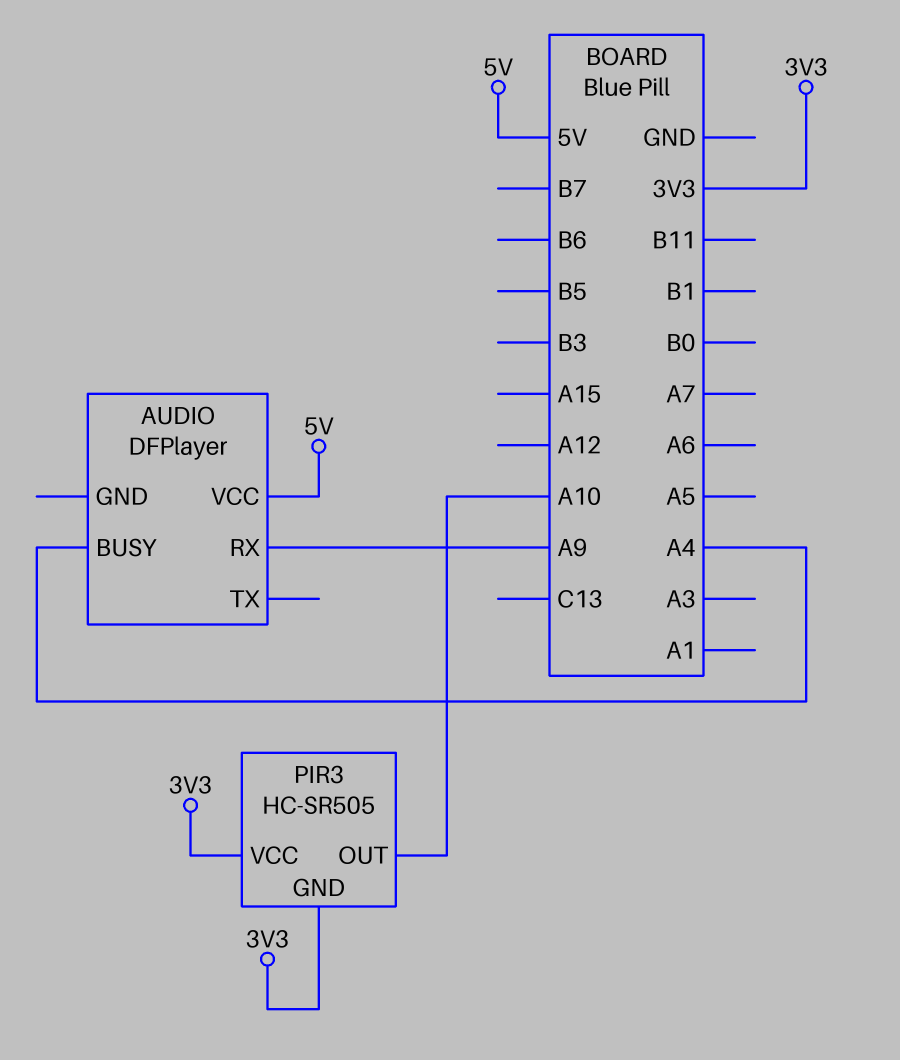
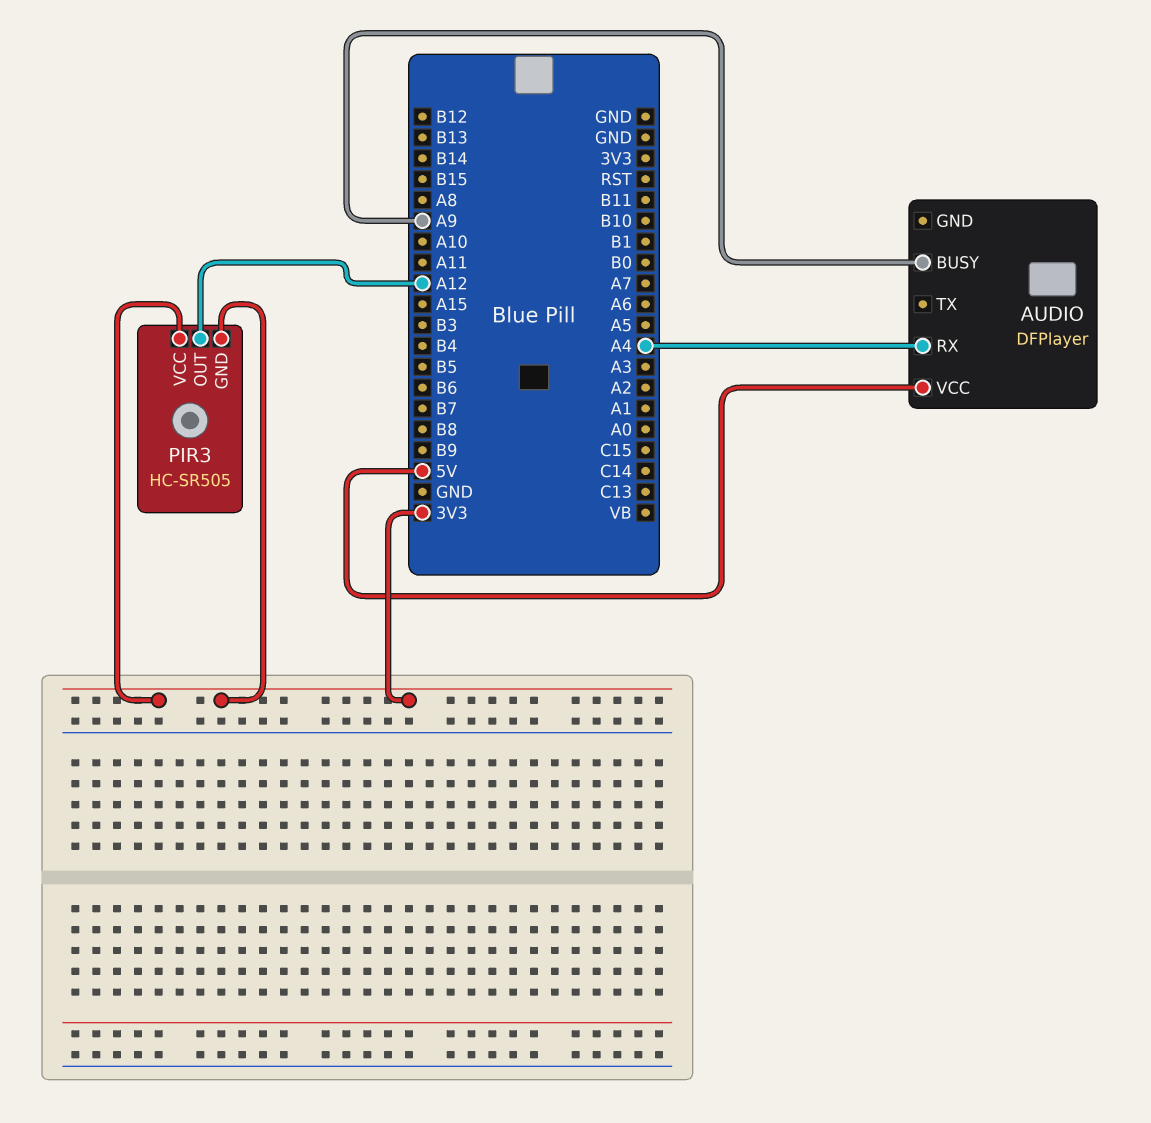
AUDIO pin BUSY: A4 -> A9
AUDIO pin RX: A9 -> A4
PIR3 pin OUT: A10 -> A12

